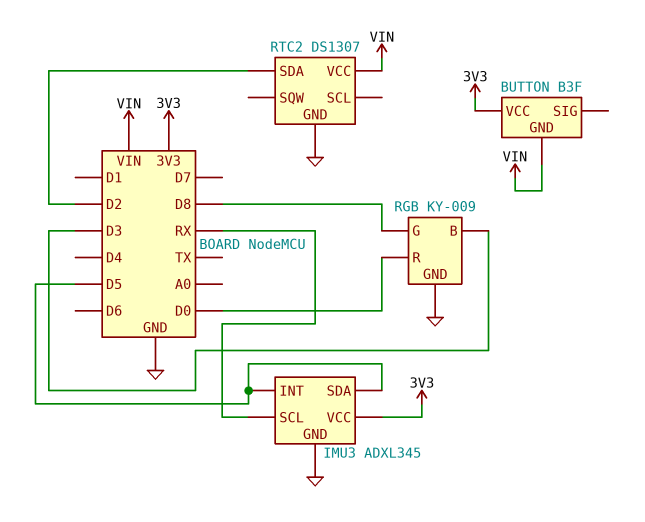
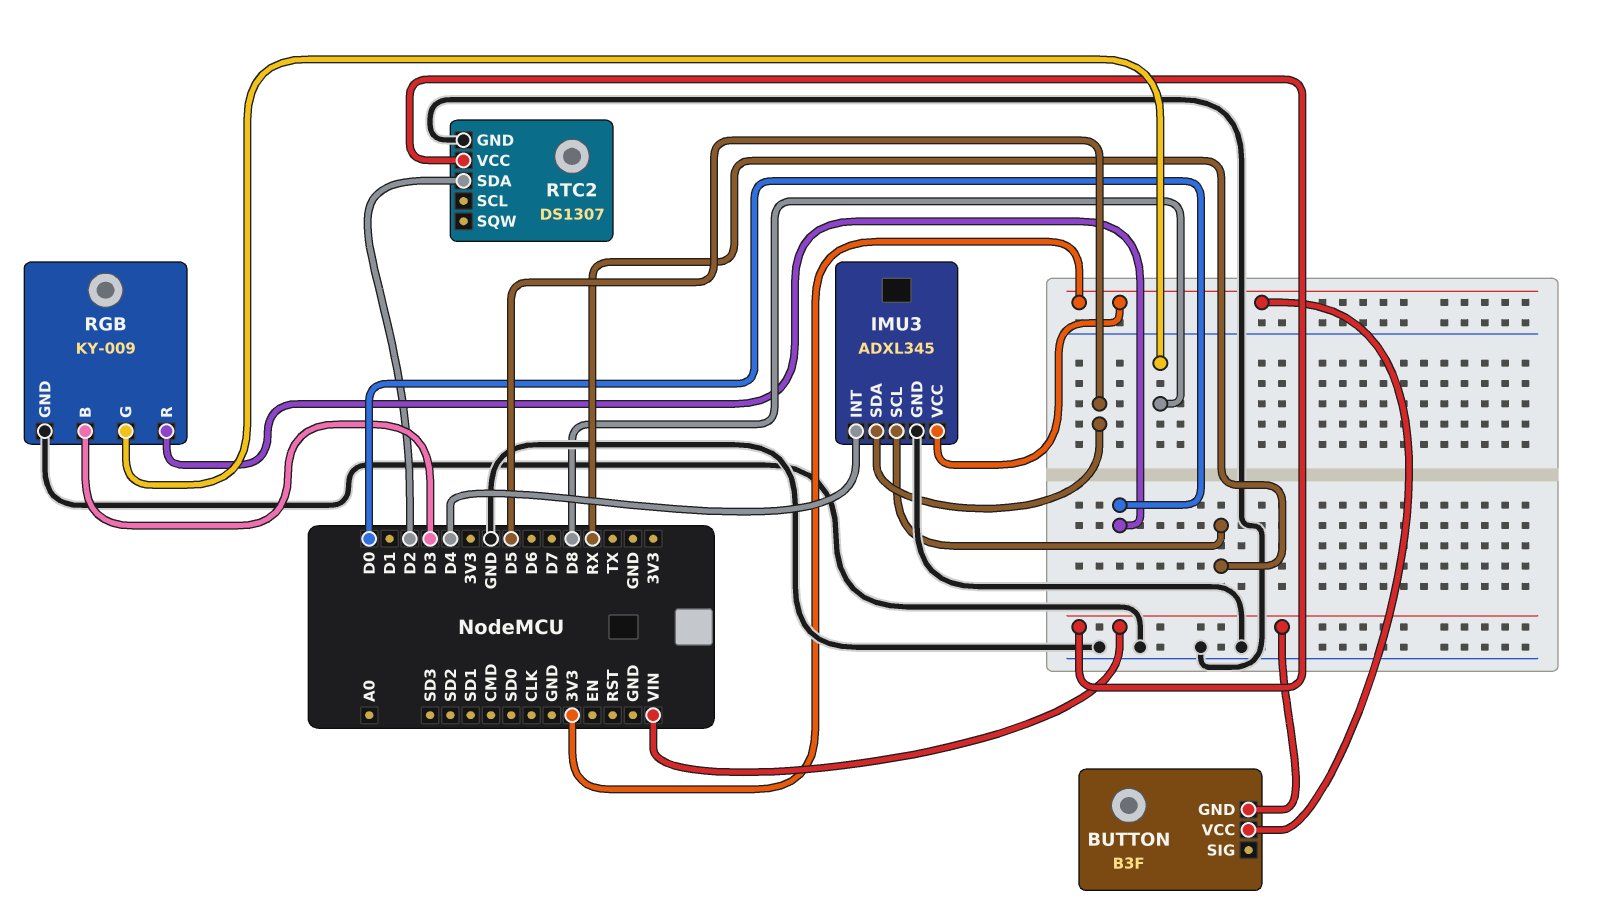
IMU3 pin INT: D5 -> D4

